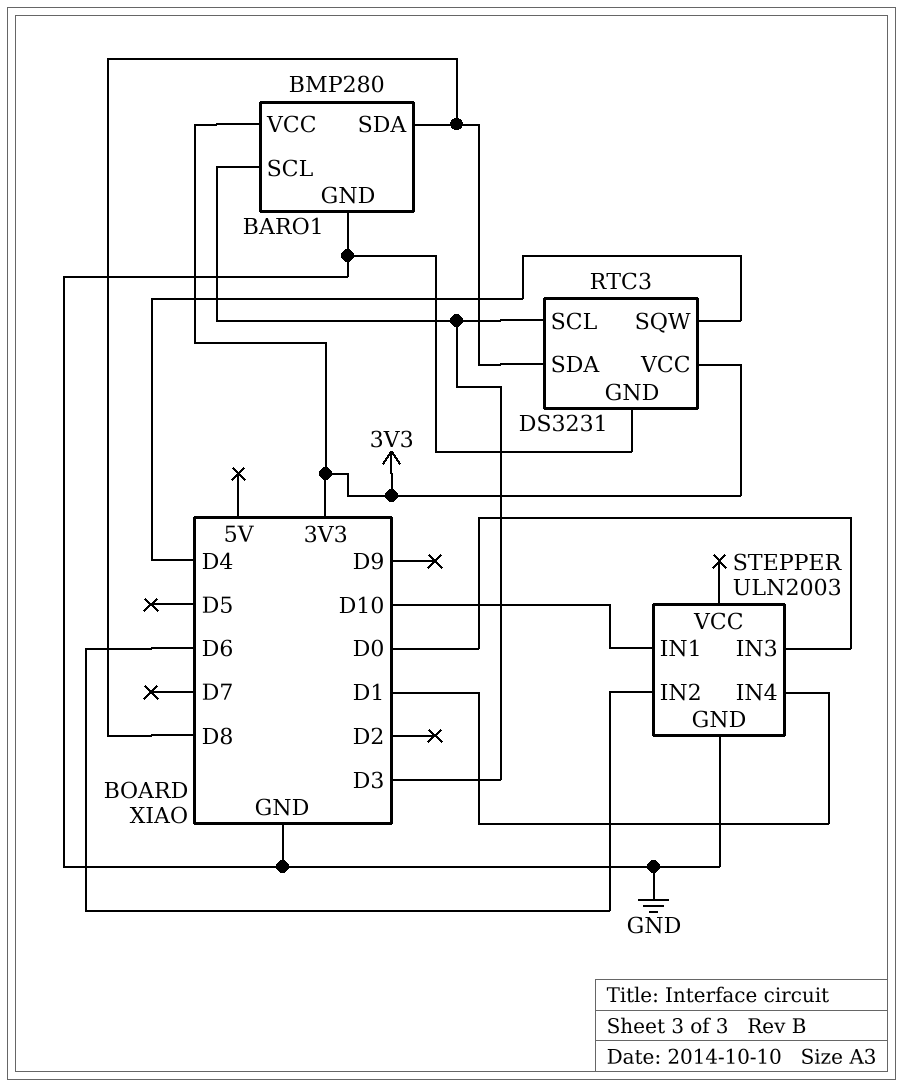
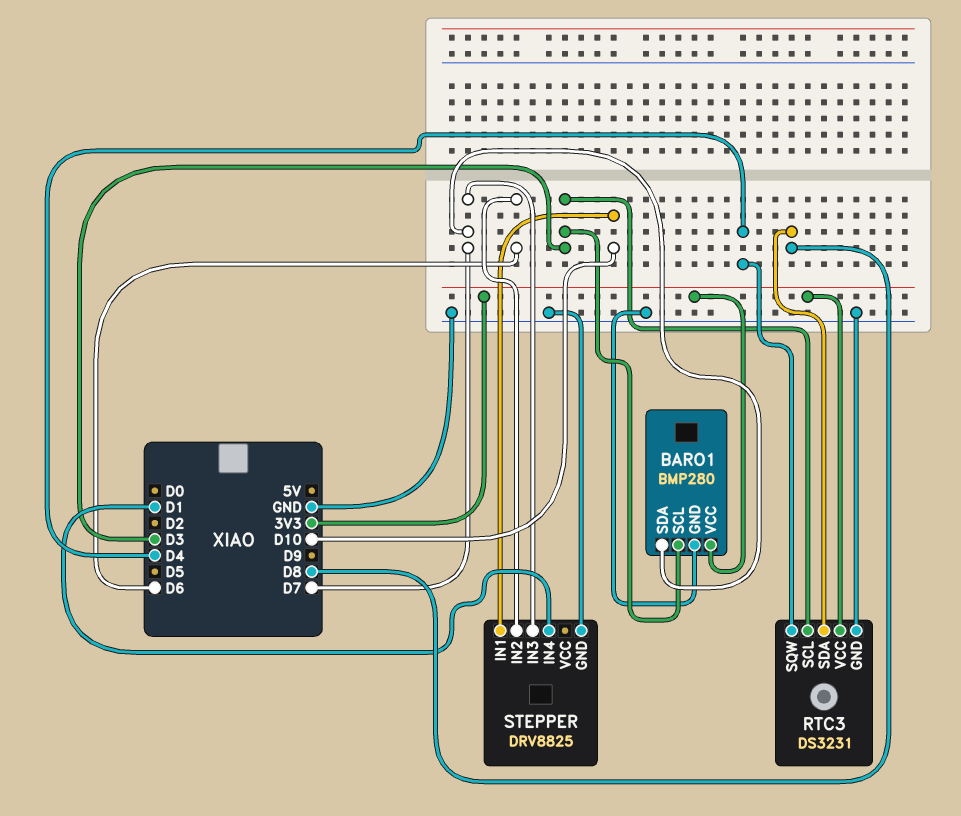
BARO1 pin SDA: D8 -> D7
STEPPER: ULN2003 -> DRV8825
STEPPER pin IN3: D0 -> D7

